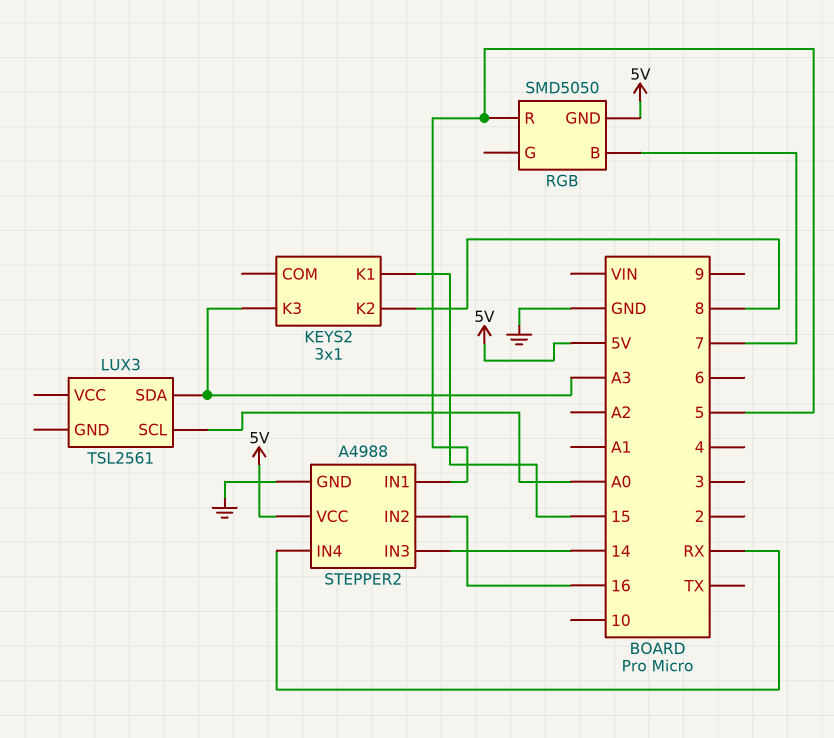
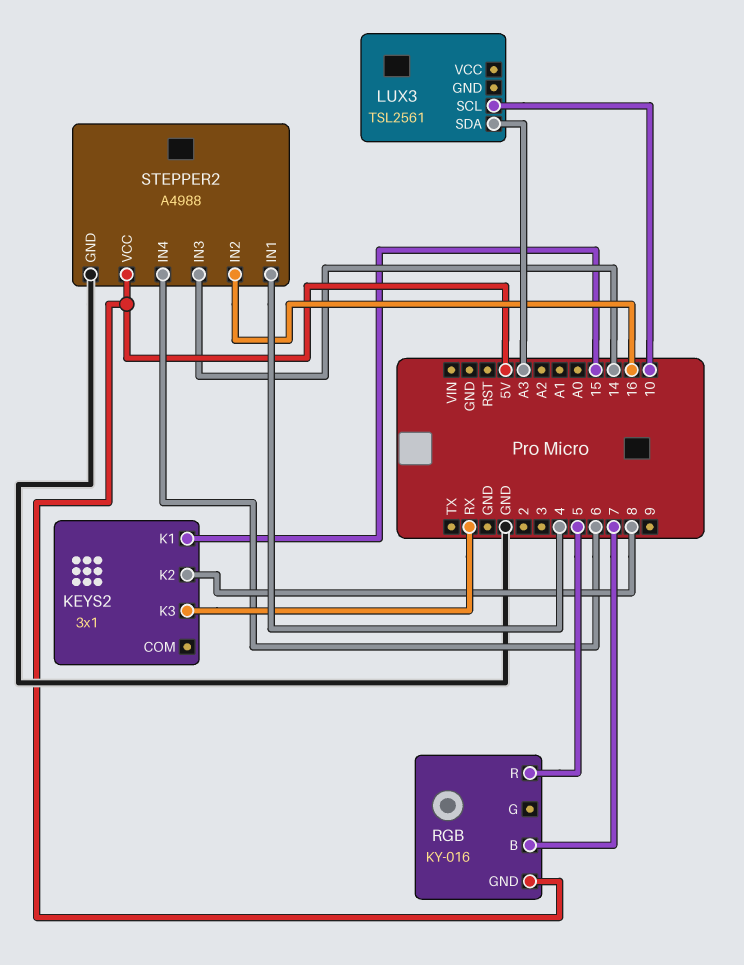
KEYS2 pin K3: A3 -> RX
LUX3 pin SCL: A0 -> 10
RGB: SMD5050 -> KY-016
STEPPER2 pin IN1: 5 -> 4
STEPPER2 pin IN4: RX -> 6

